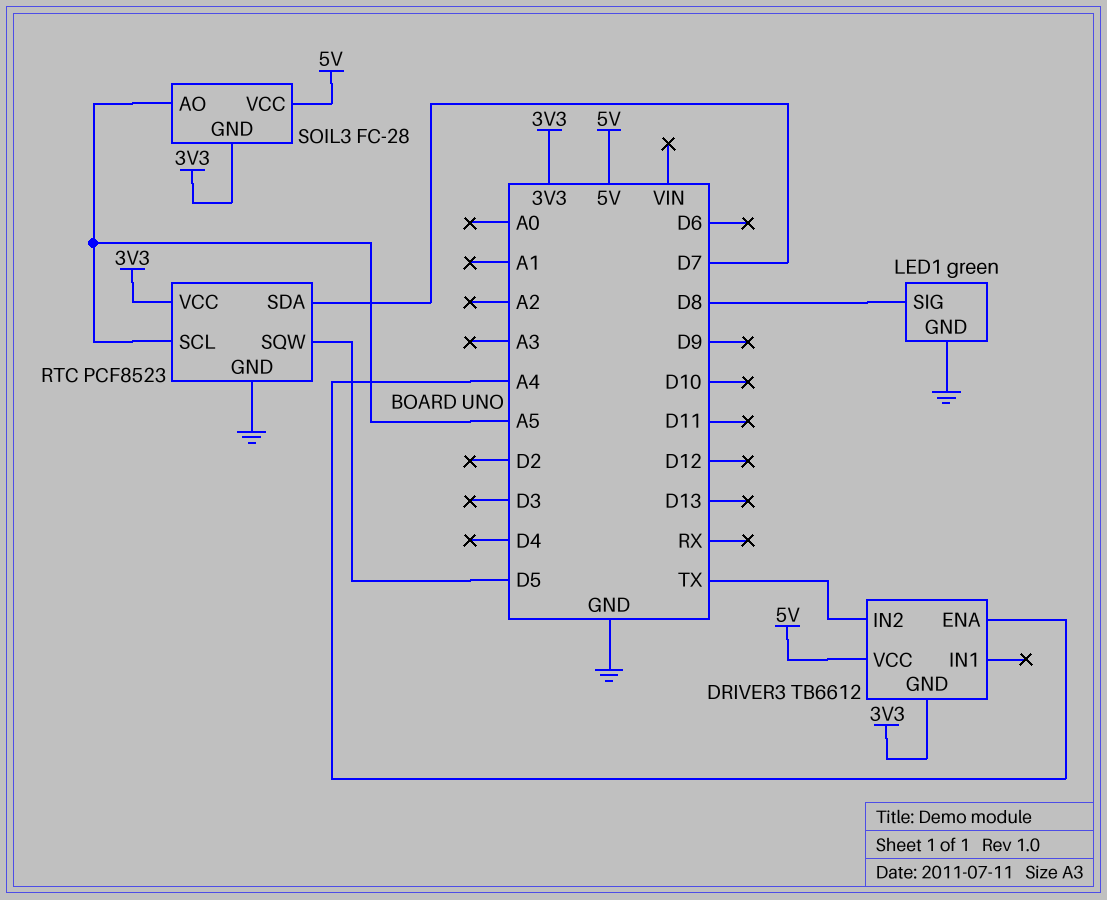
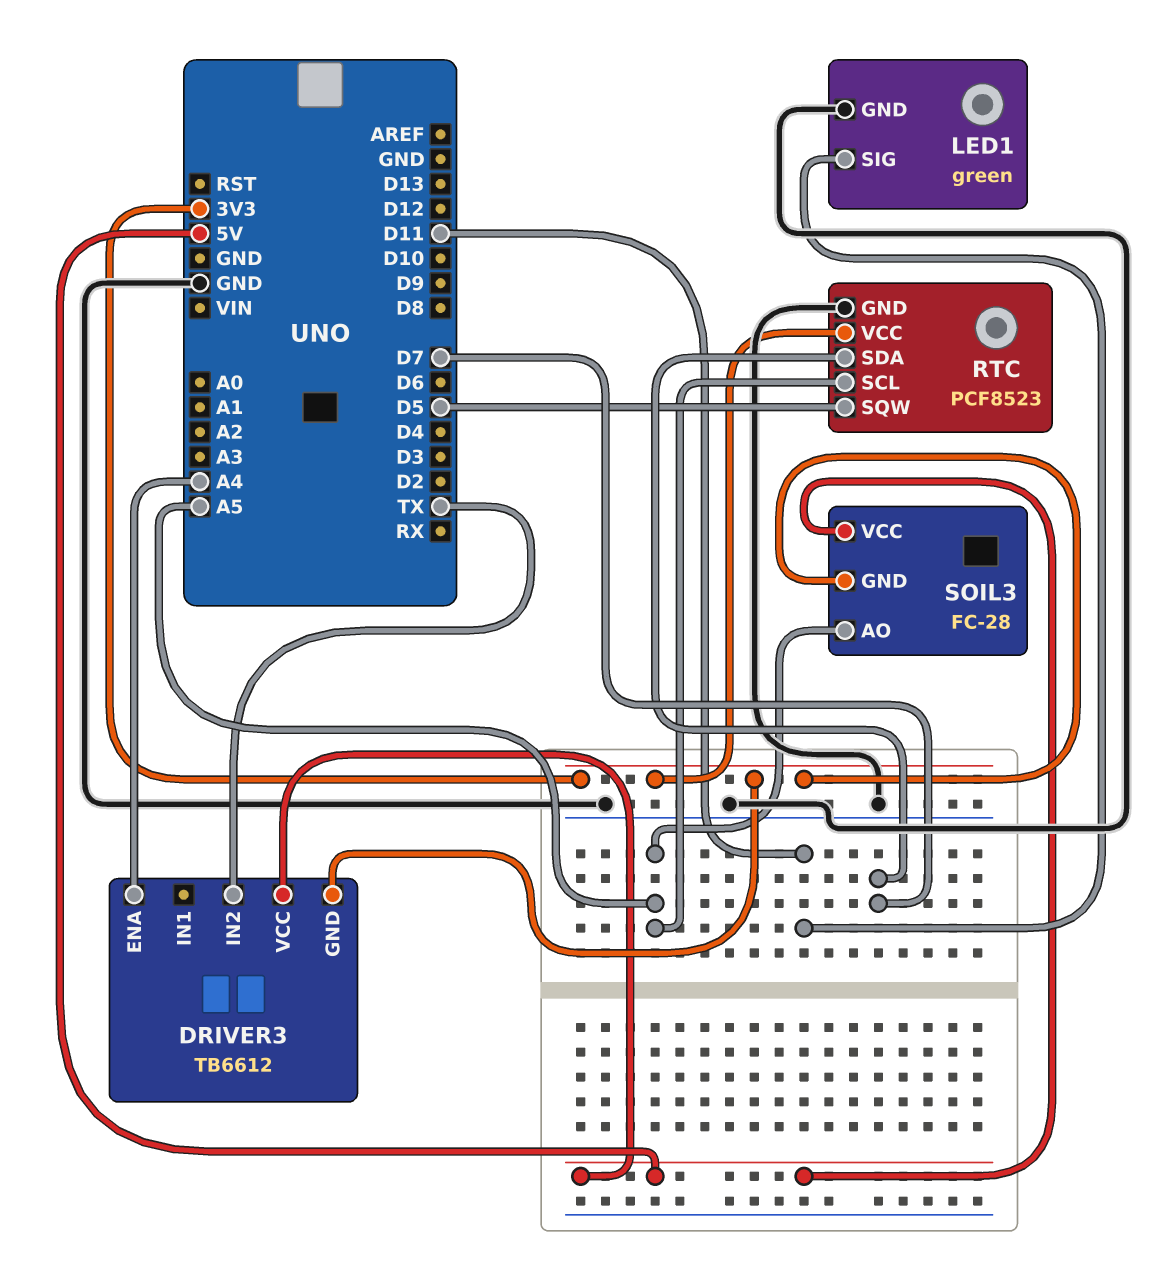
LED1 pin SIG: D8 -> D11

